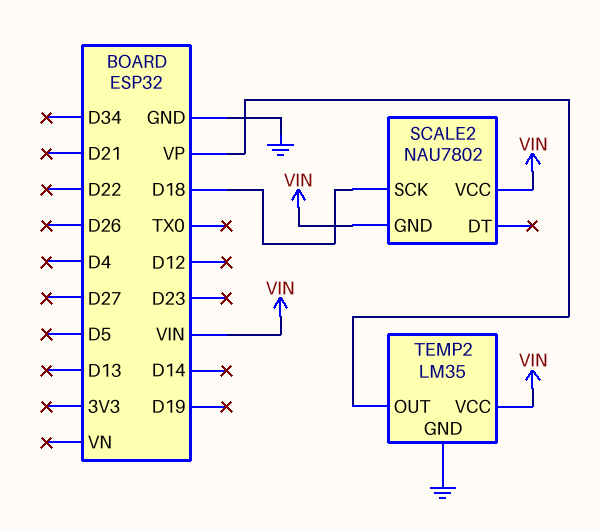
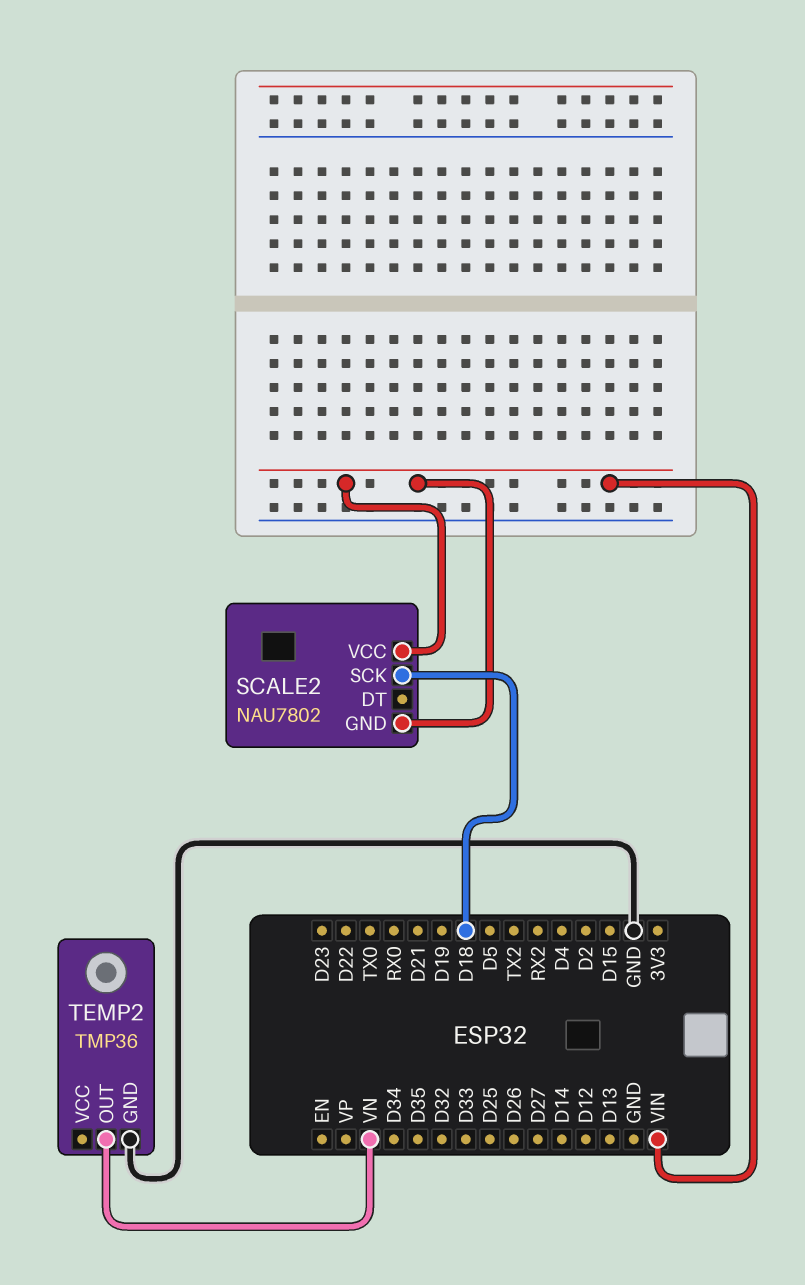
TEMP2: LM35 -> TMP36
TEMP2 pin OUT: VP -> VN
TEMP2 pin VCC: VIN -> none

